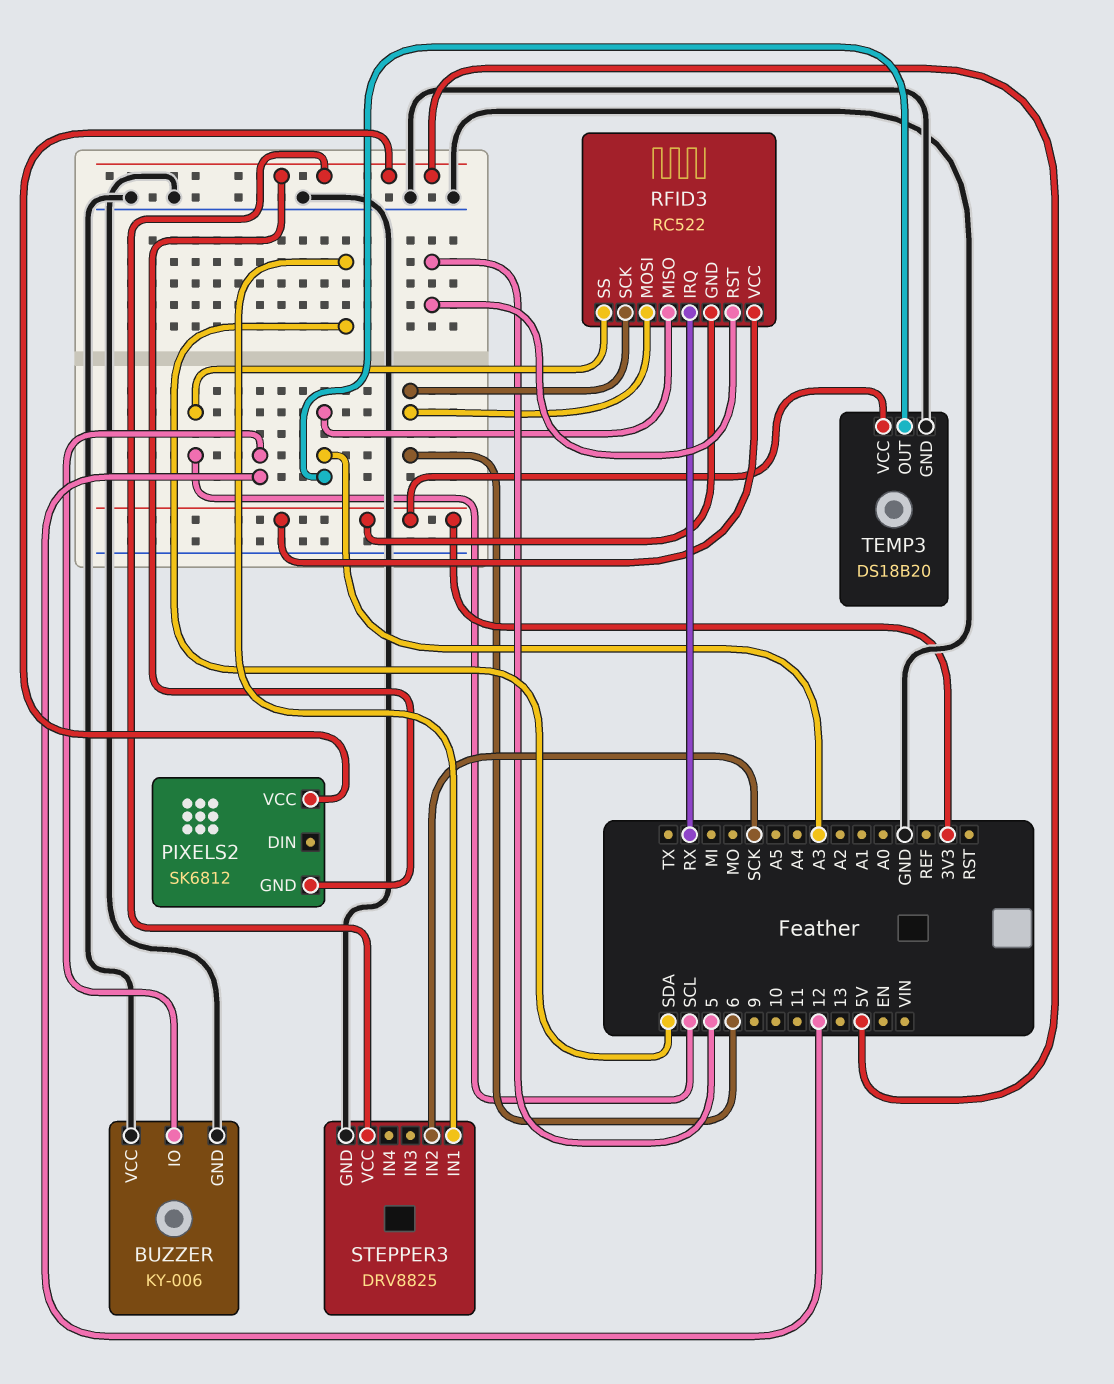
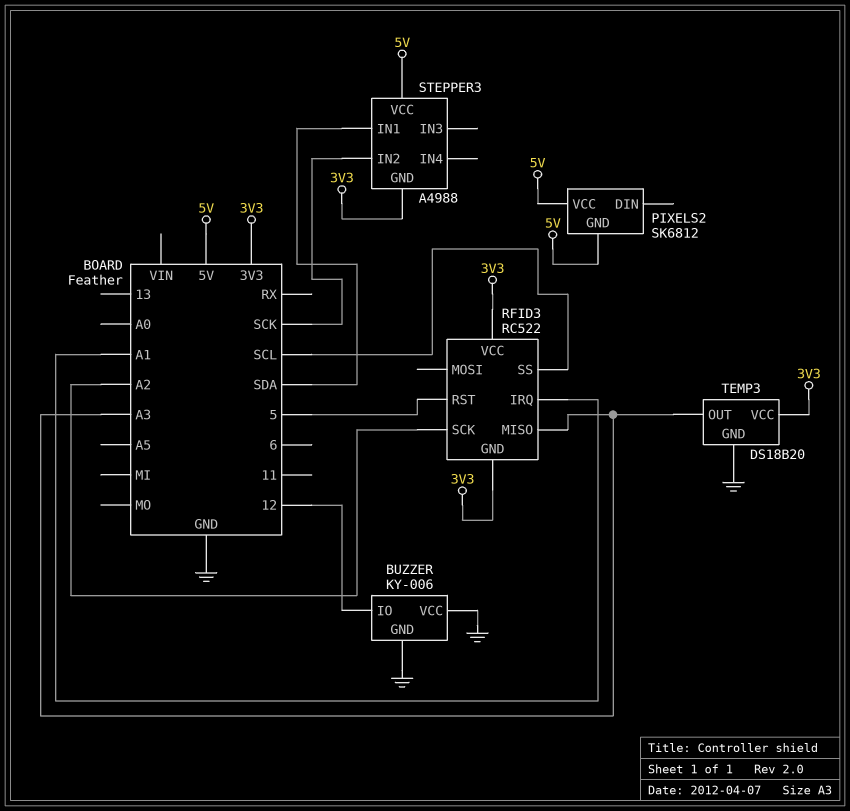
RFID3 pin IRQ: RX -> A1
RFID3 pin MOSI: 6 -> none
RFID3 pin SCK: 6 -> A2
STEPPER3: DRV8825 -> A4988
STEPPER3 pin GND: GND -> 3V3

